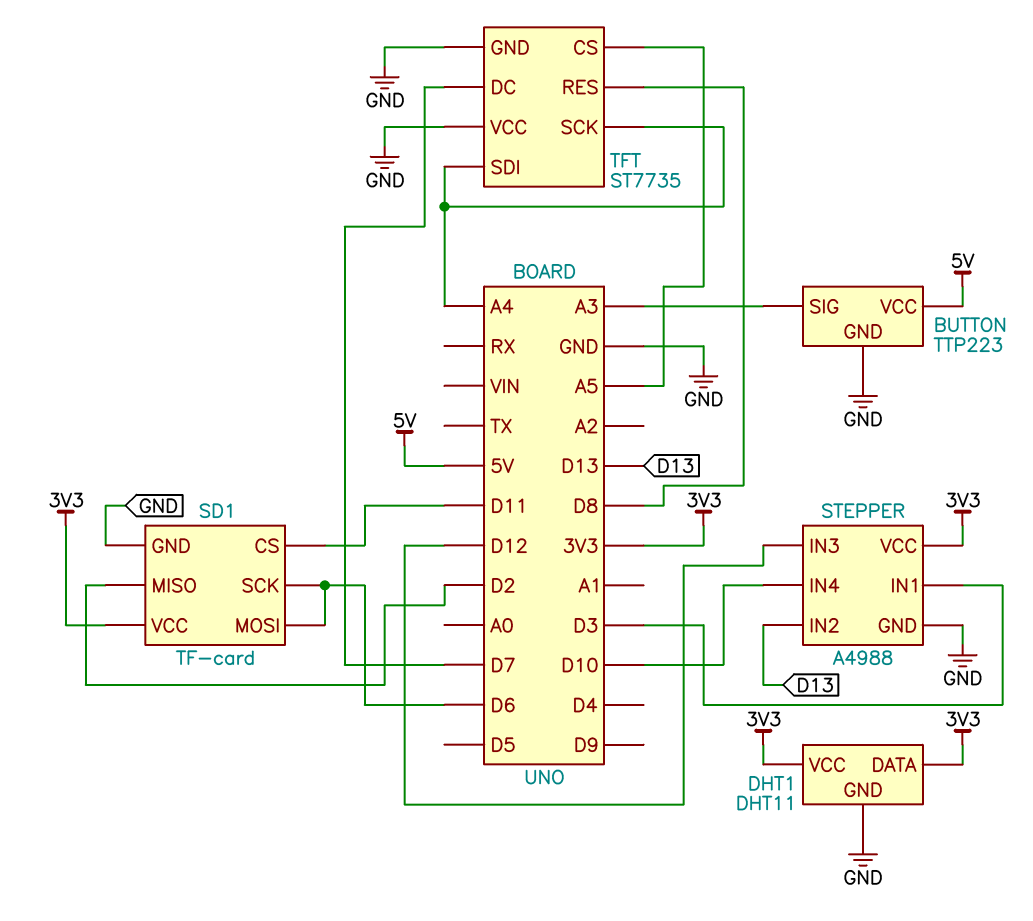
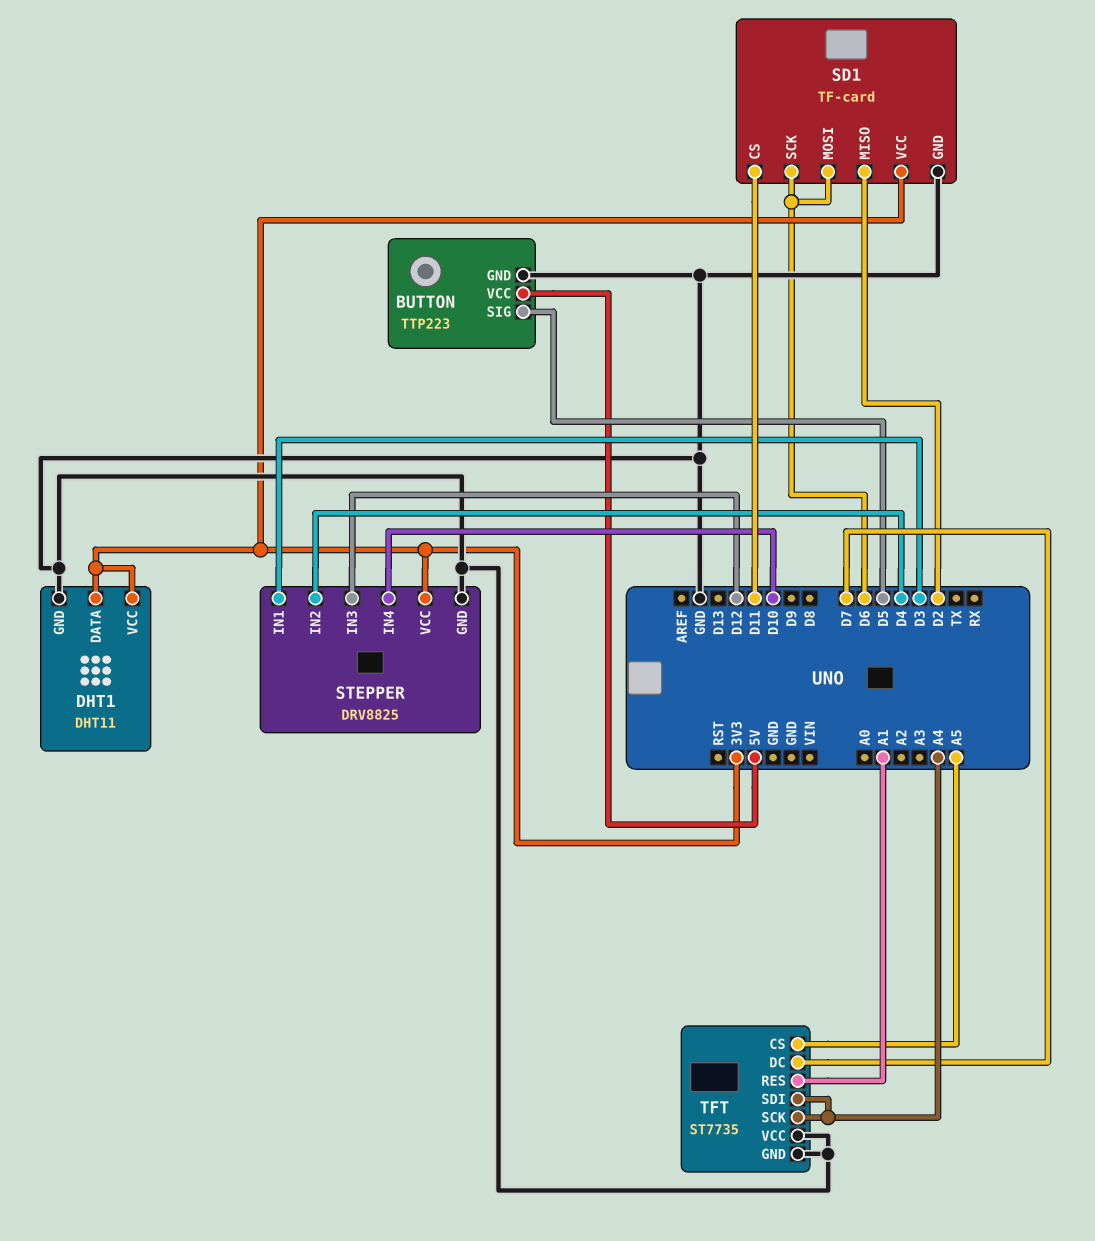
BUTTON pin SIG: A3 -> D5
STEPPER: A4988 -> DRV8825
STEPPER pin IN2: D13 -> D4
TFT pin RES: D8 -> A1

